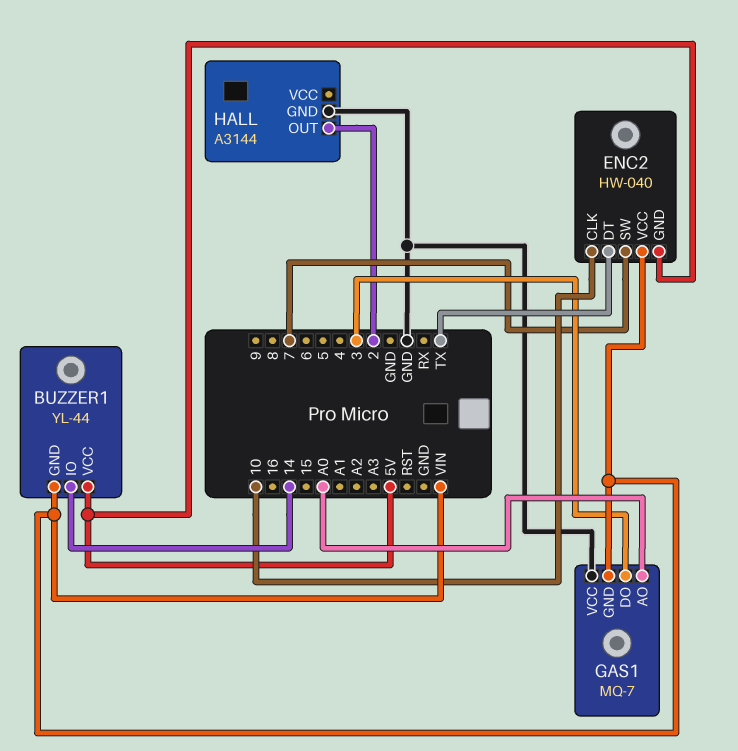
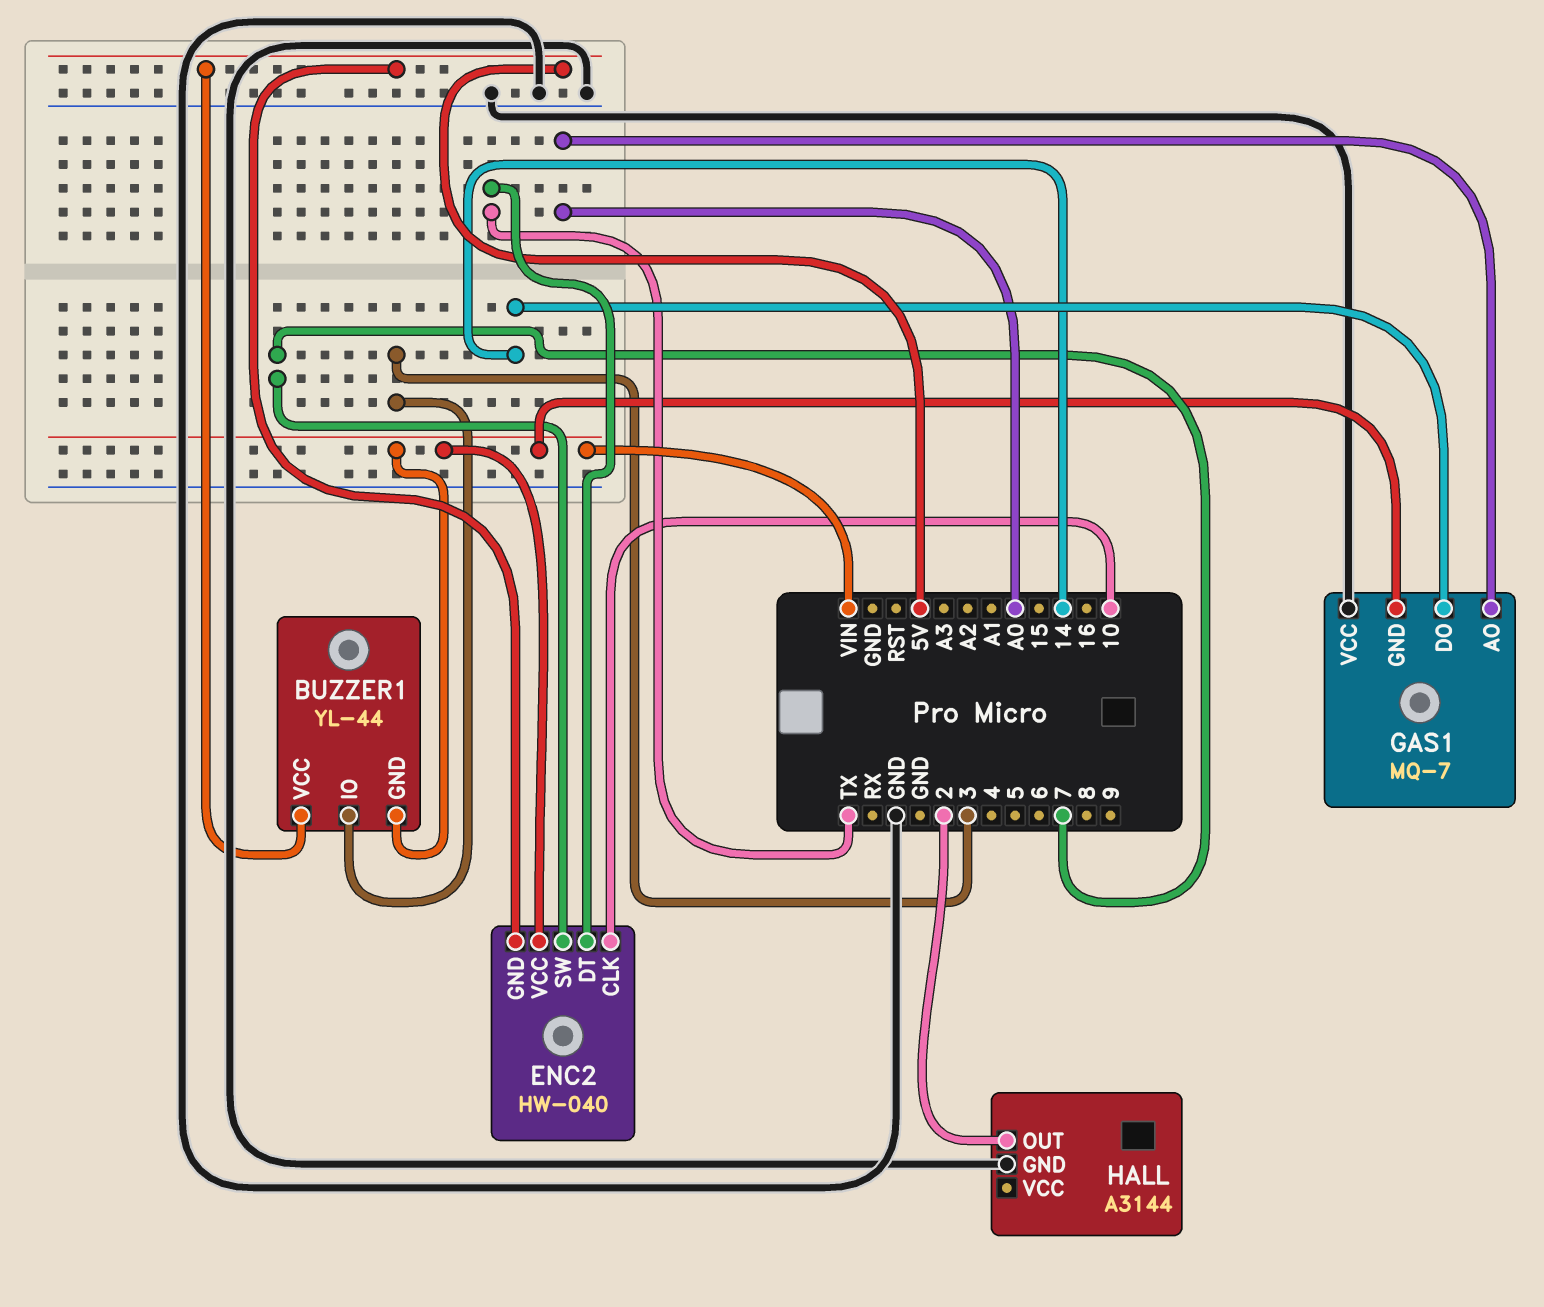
BUZZER1 pin IO: 14 -> 3
GAS1 pin DO: 3 -> 14

